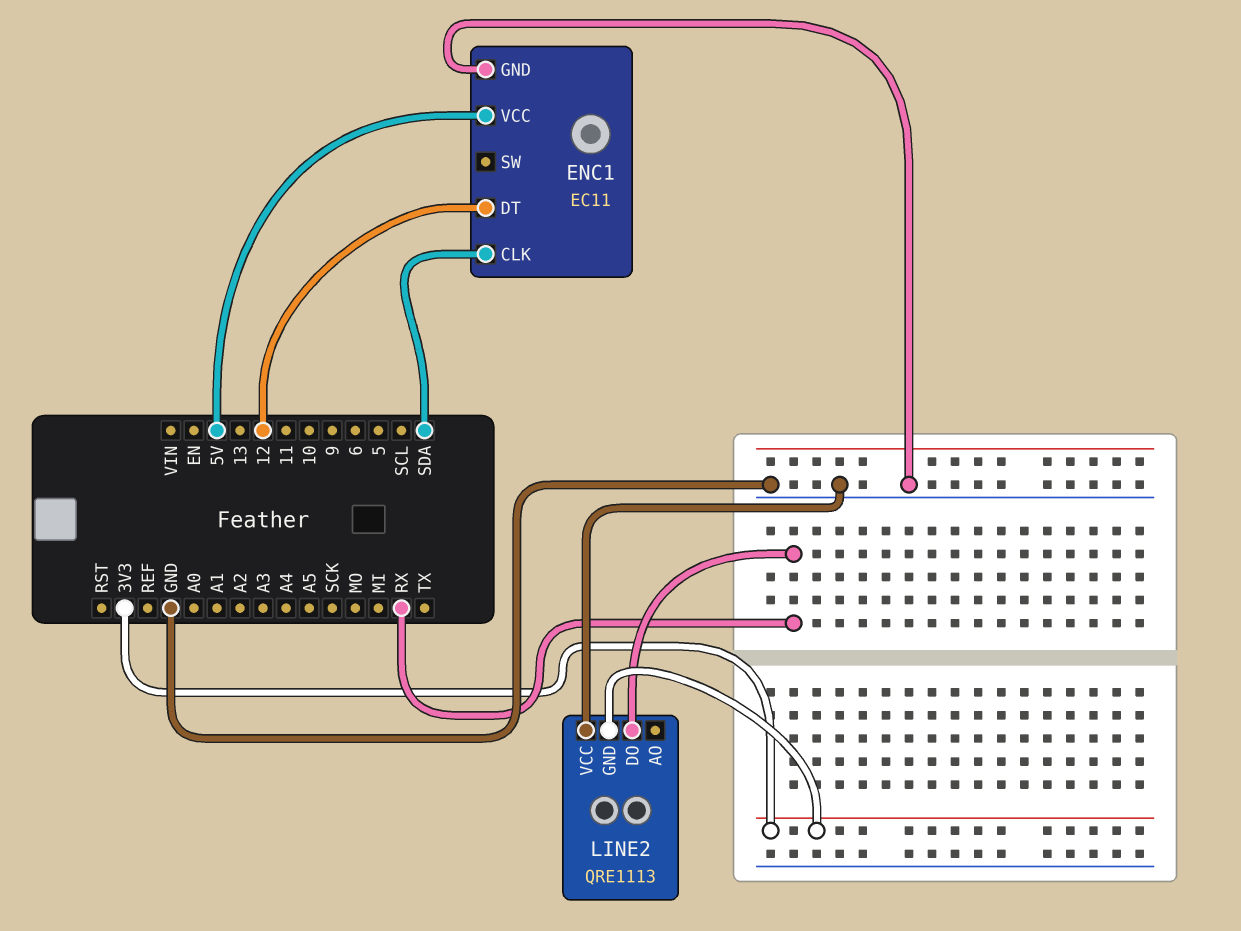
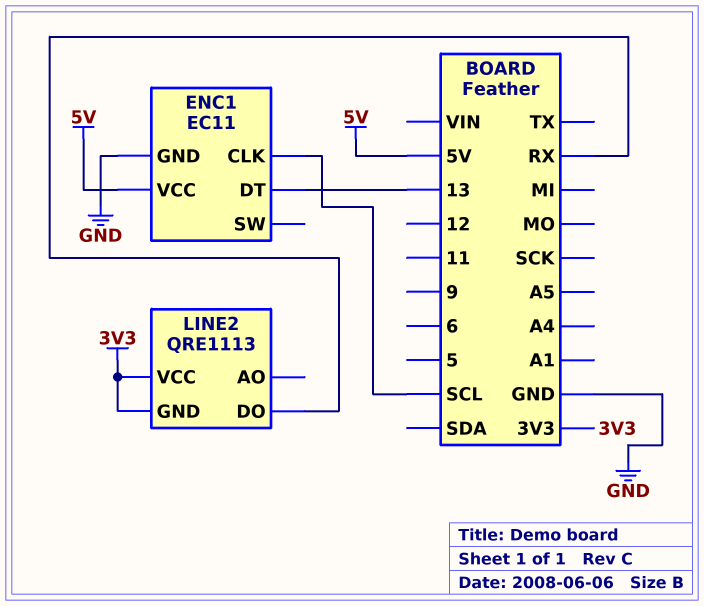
ENC1 pin CLK: SDA -> SCL
ENC1 pin DT: 12 -> 13
LINE2 pin VCC: GND -> 3V3

